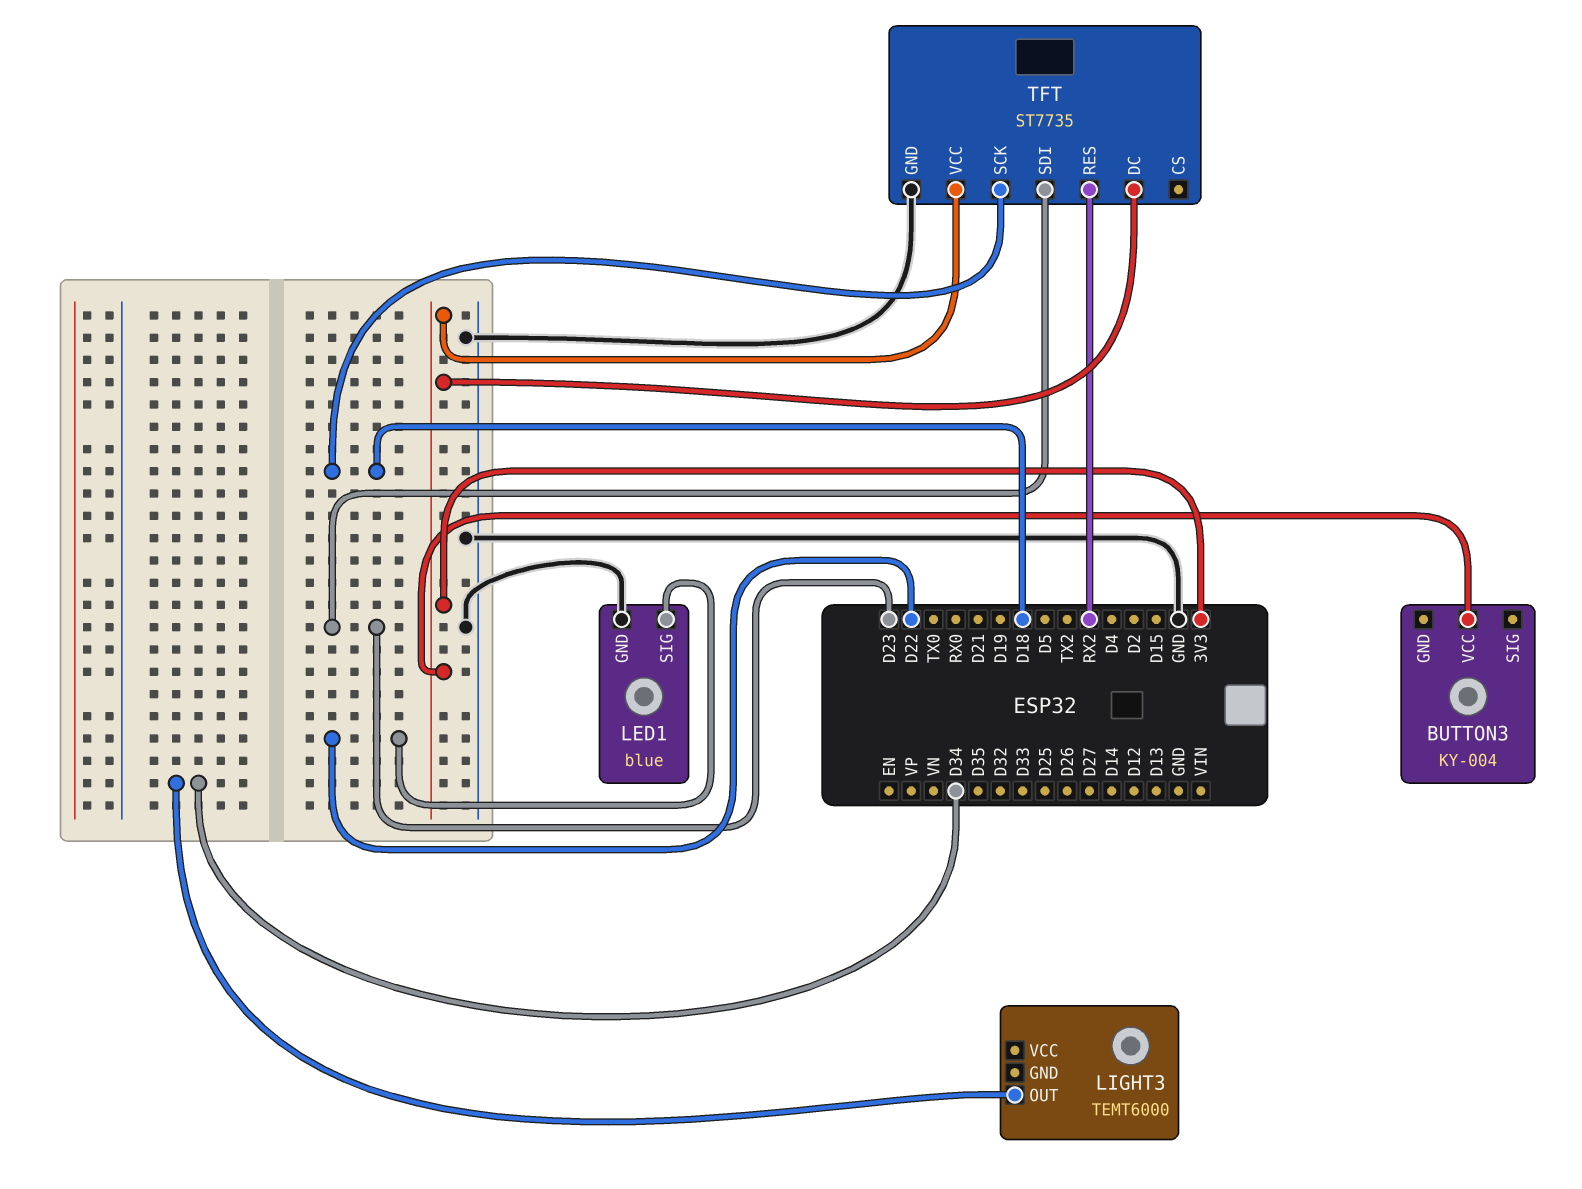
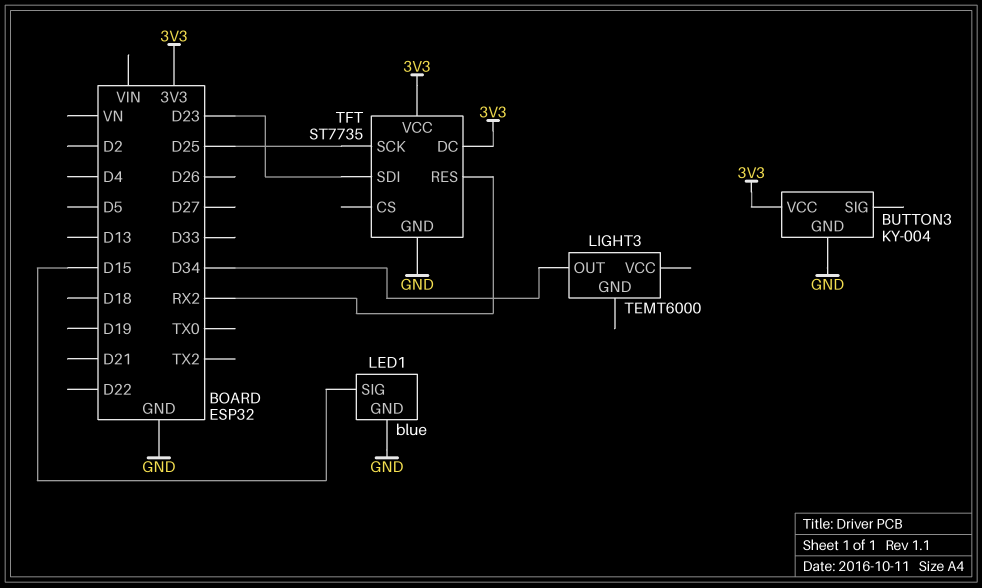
BUTTON3 pin GND: none -> GND
LED1 pin SIG: D22 -> D15
TFT pin SCK: D18 -> D25

